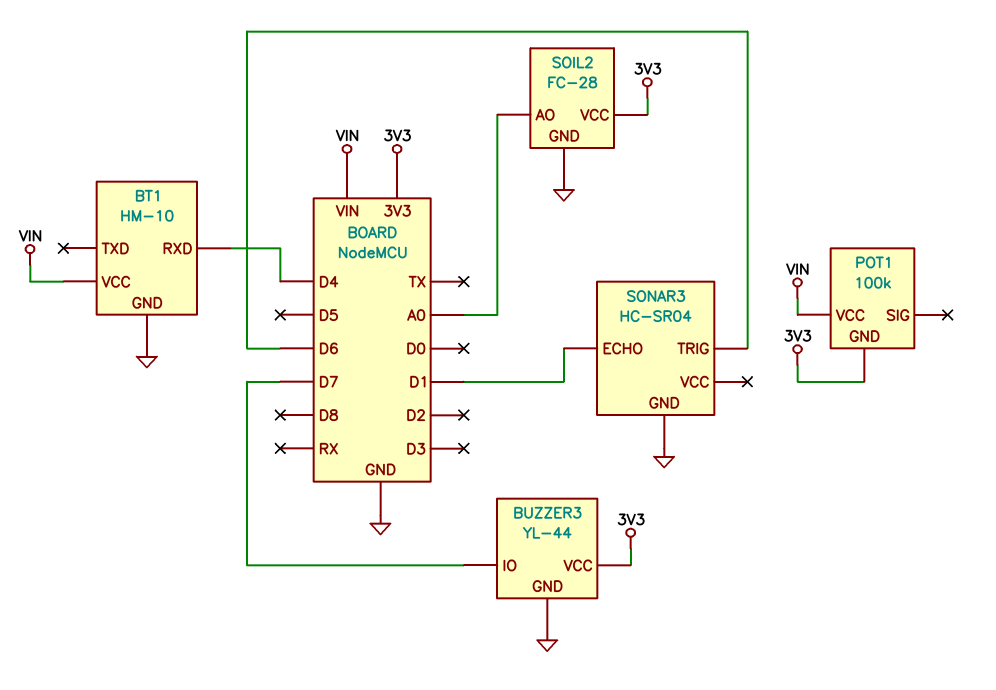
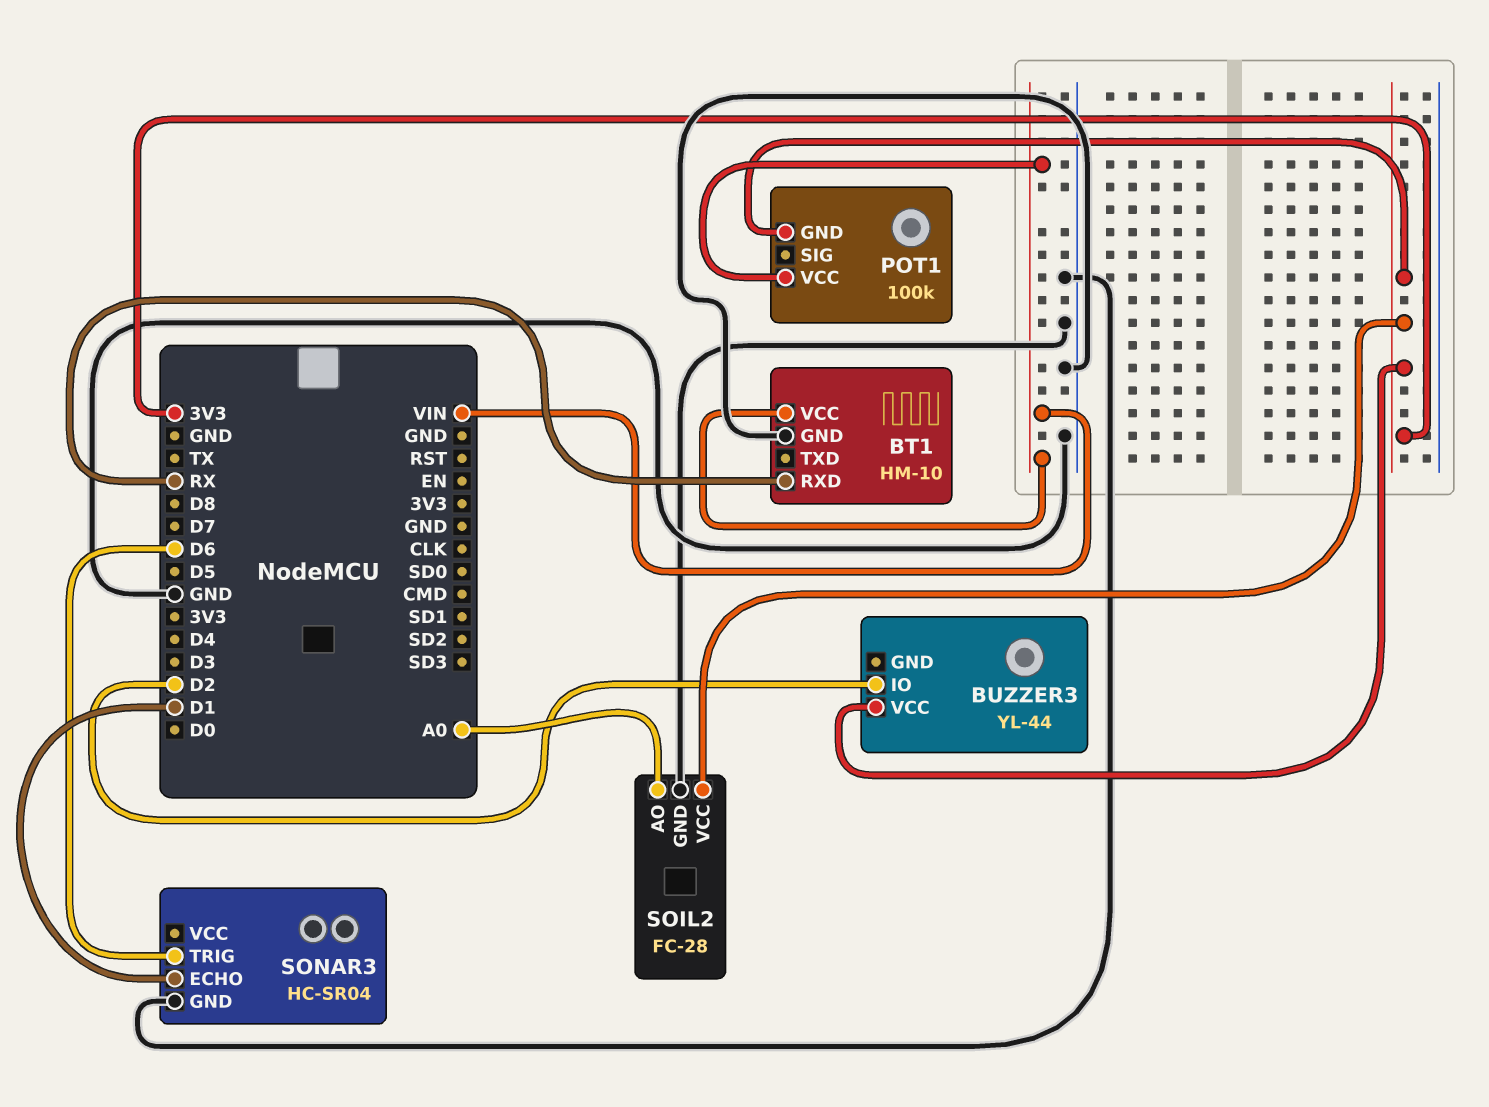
BT1 pin RXD: D4 -> RX
BUZZER3 pin GND: GND -> none
BUZZER3 pin IO: D7 -> D2

